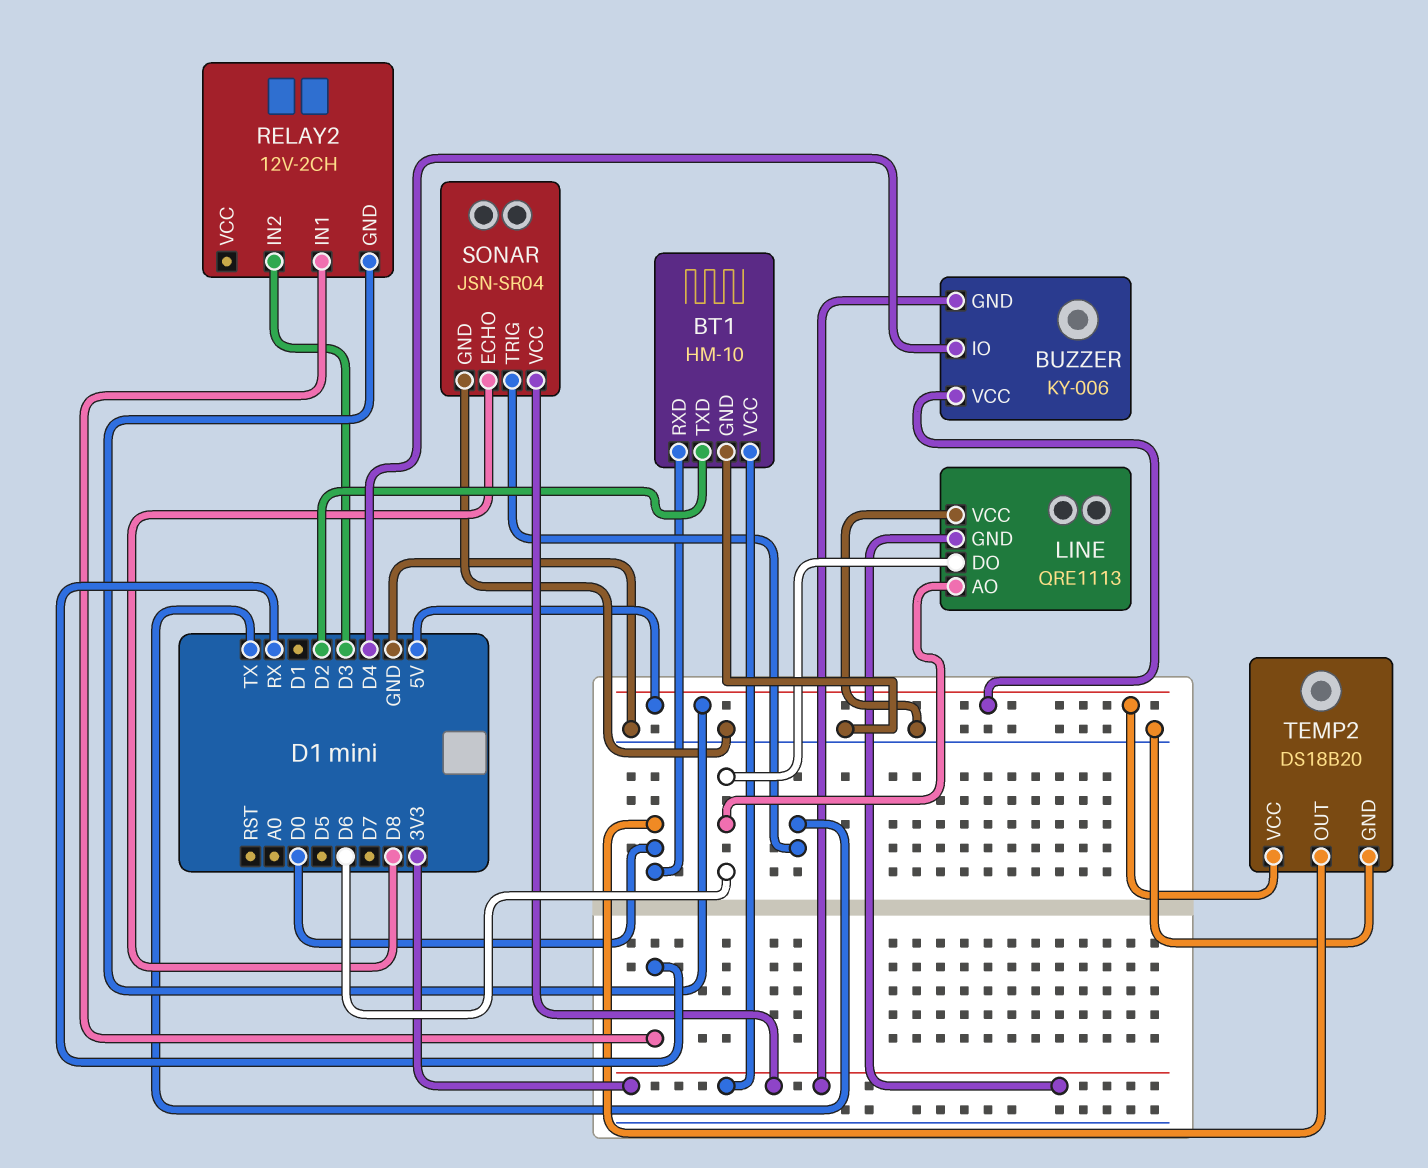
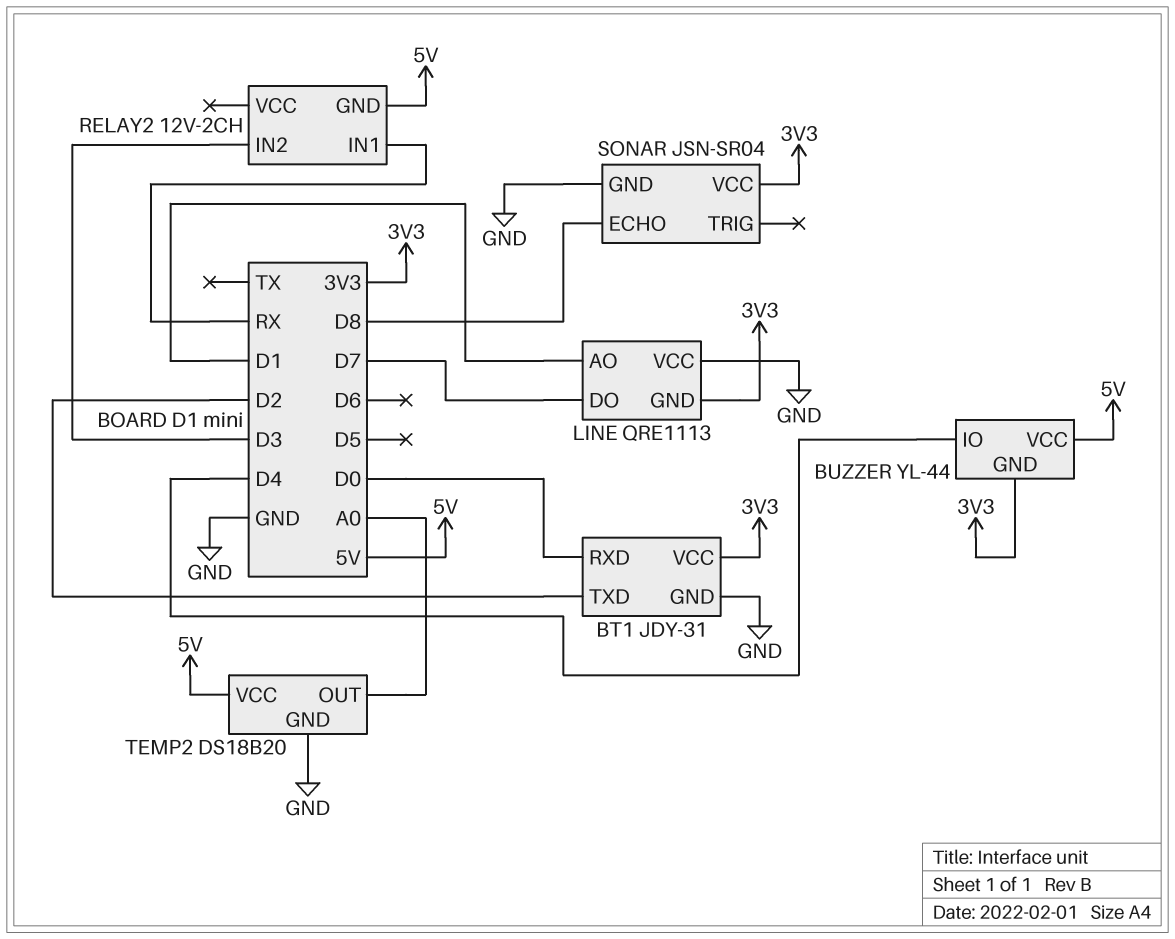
BT1: HM-10 -> JDY-31
BUZZER: KY-006 -> YL-44
LINE pin AO: D6 -> D1
LINE pin DO: D6 -> D7
SONAR pin TRIG: TX -> none
TEMP2 pin OUT: D0 -> A0

